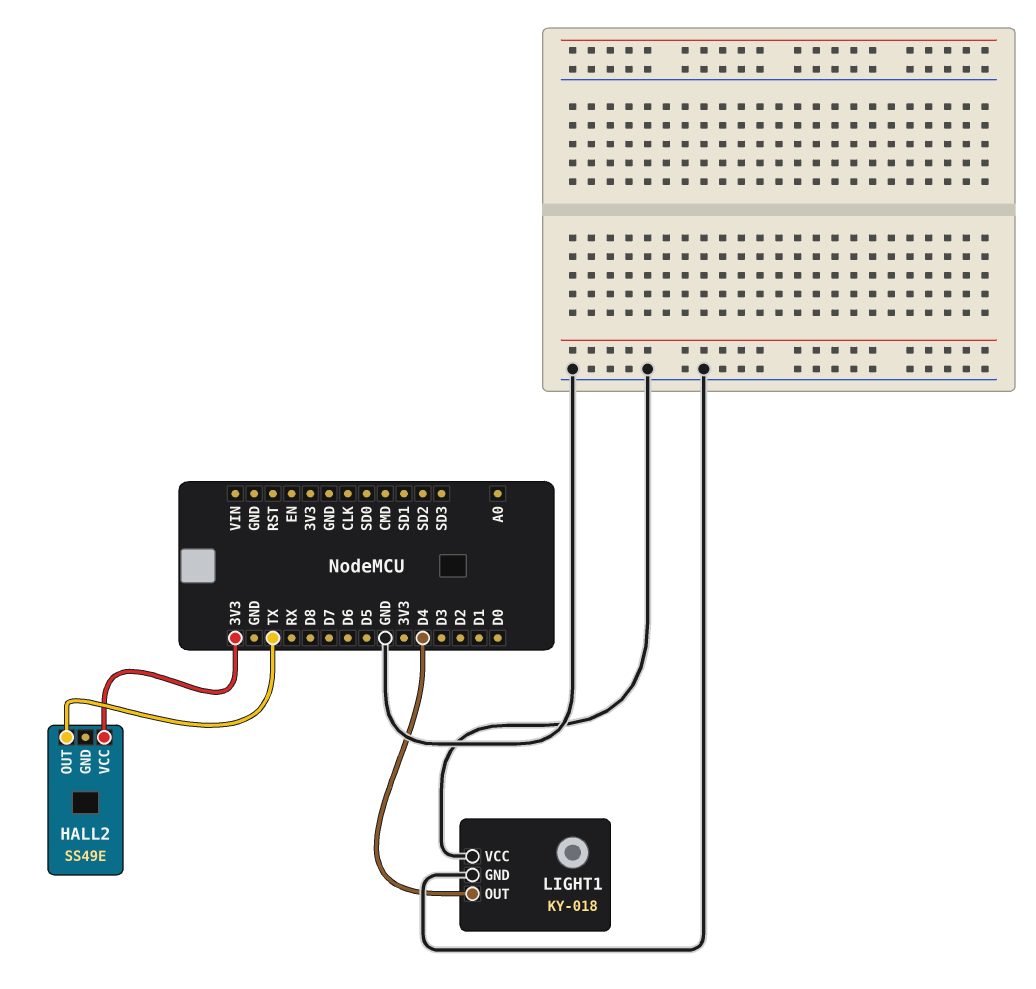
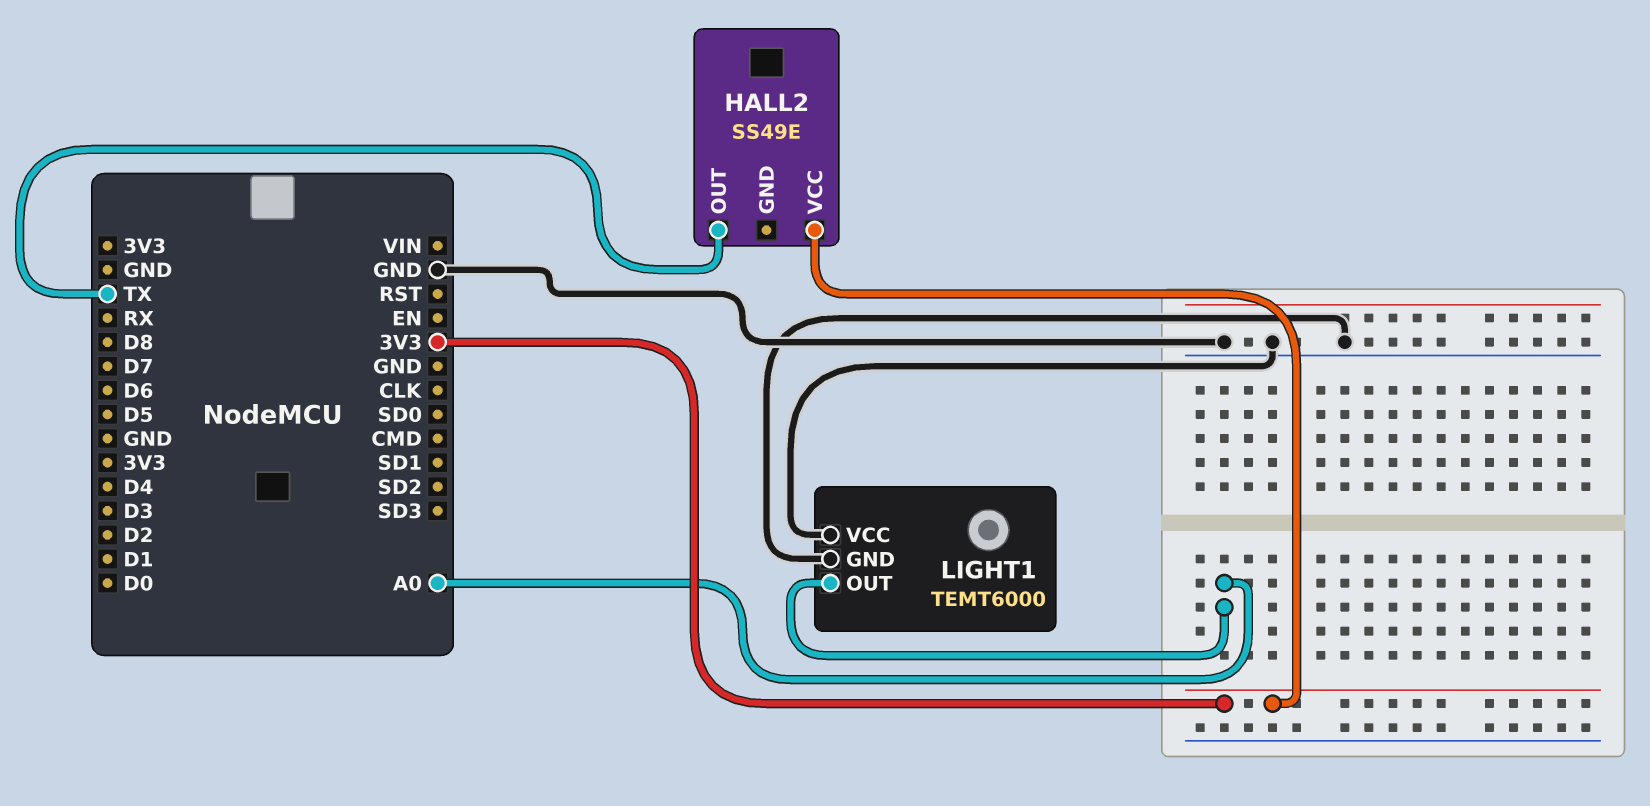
LIGHT1: KY-018 -> TEMT6000
LIGHT1 pin OUT: D4 -> A0

